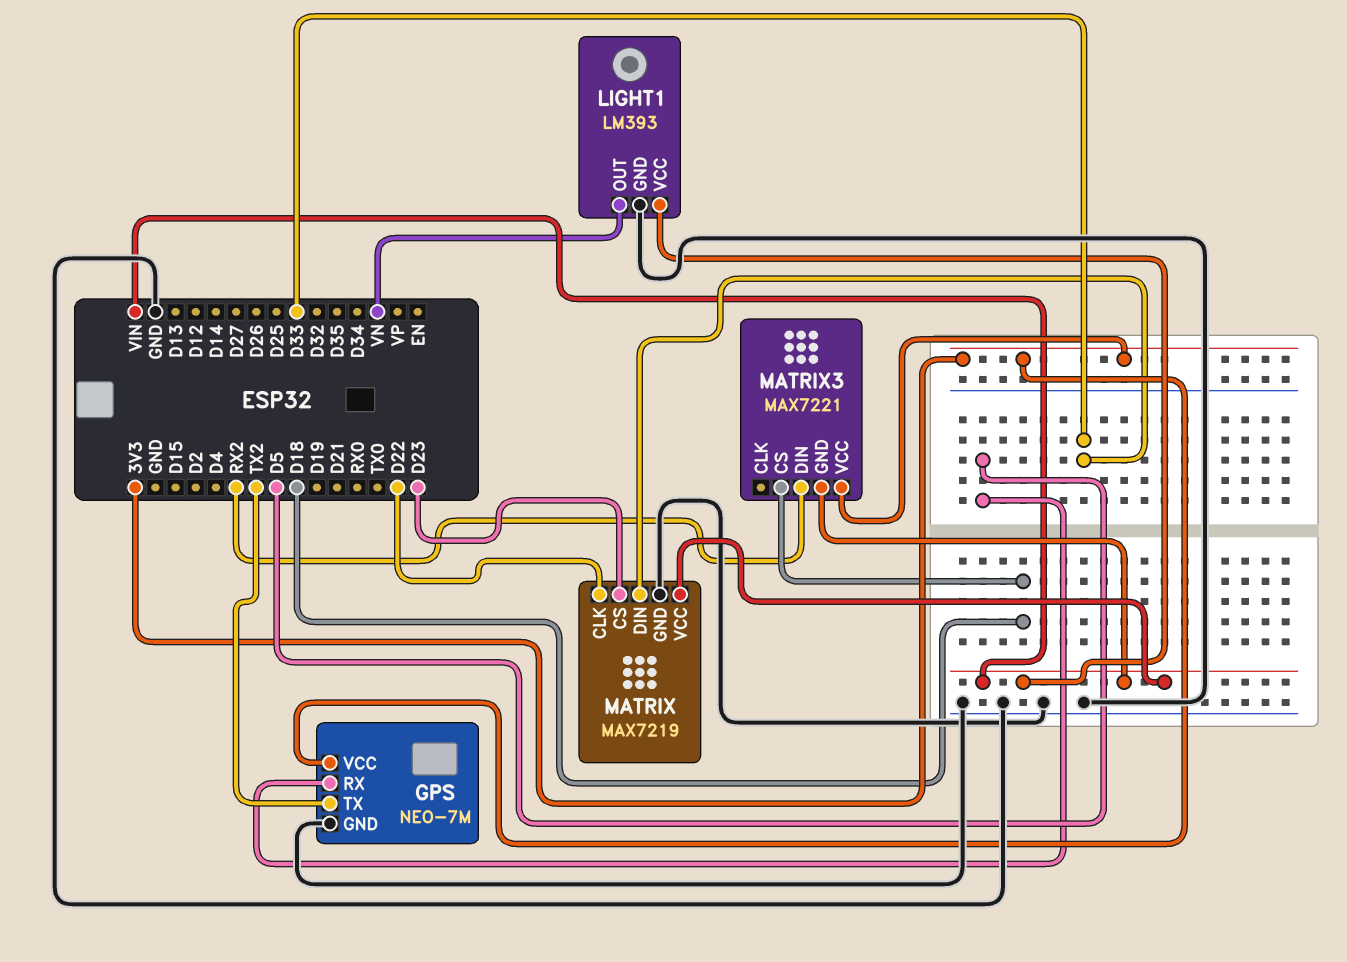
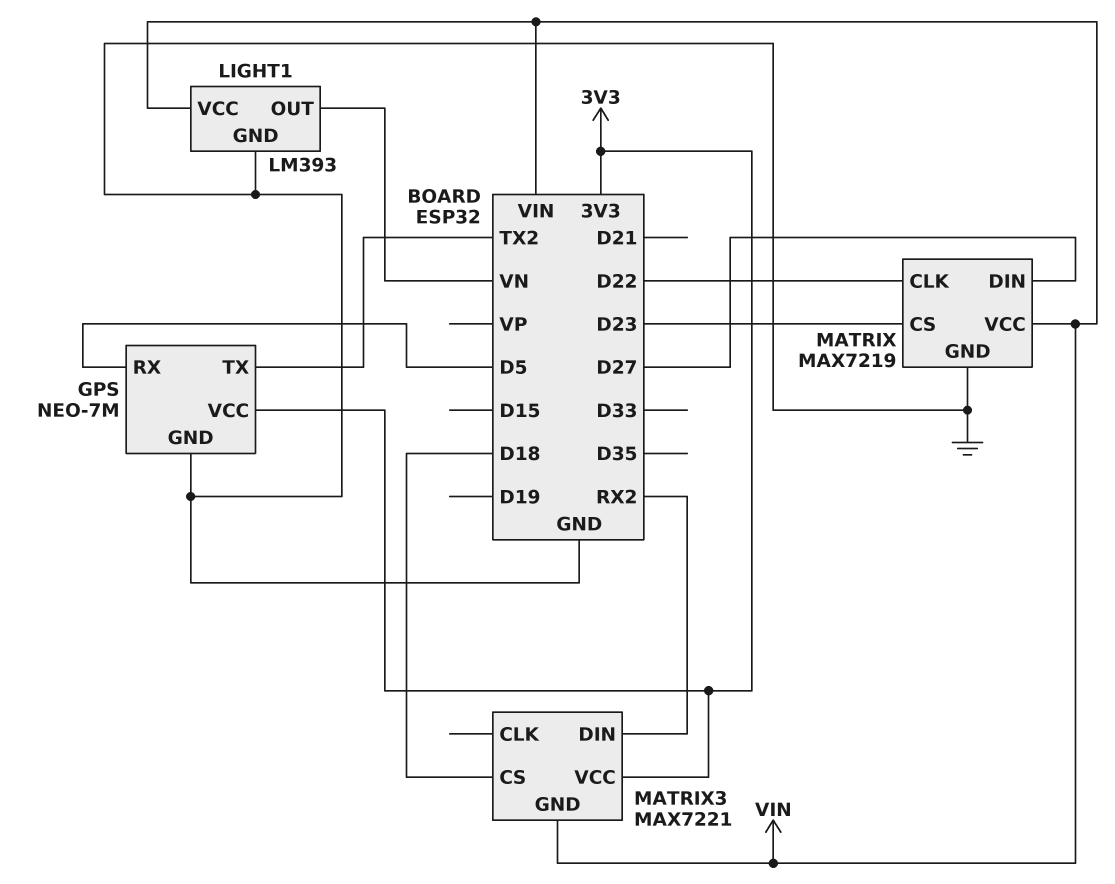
MATRIX pin DIN: D33 -> D27

